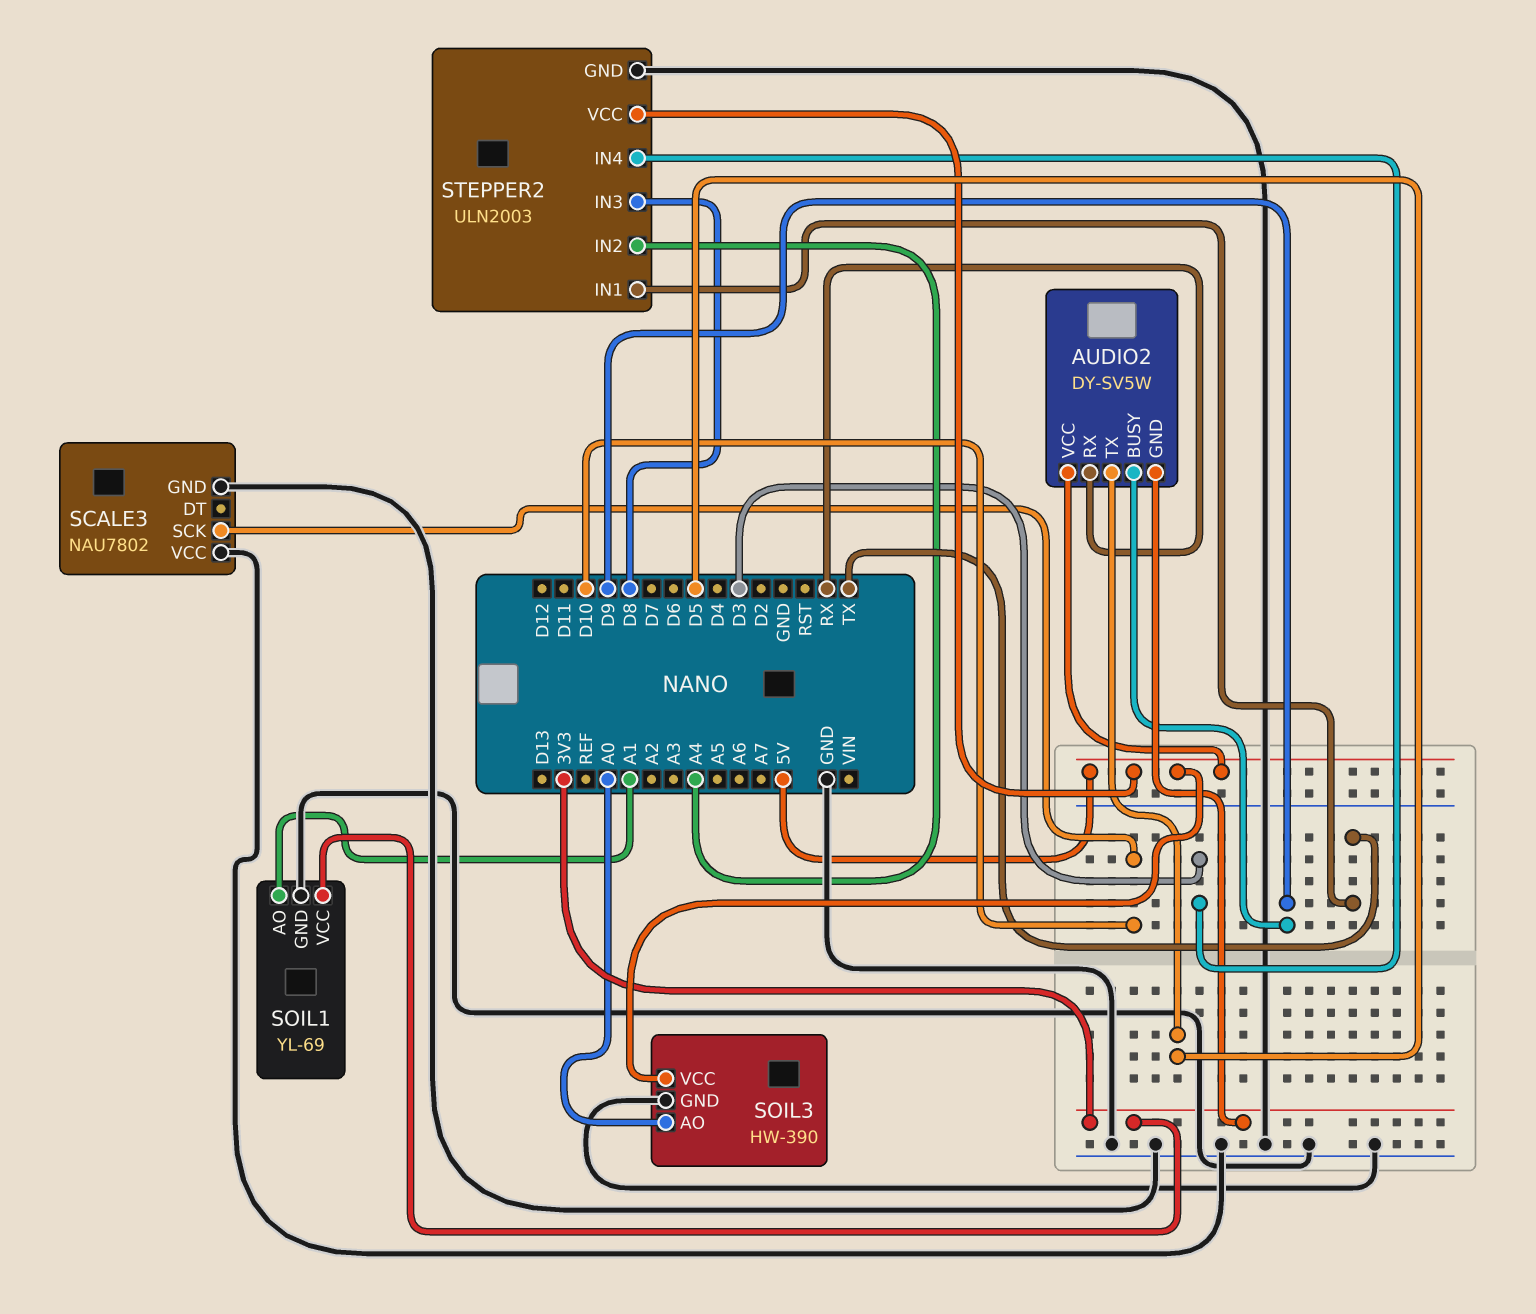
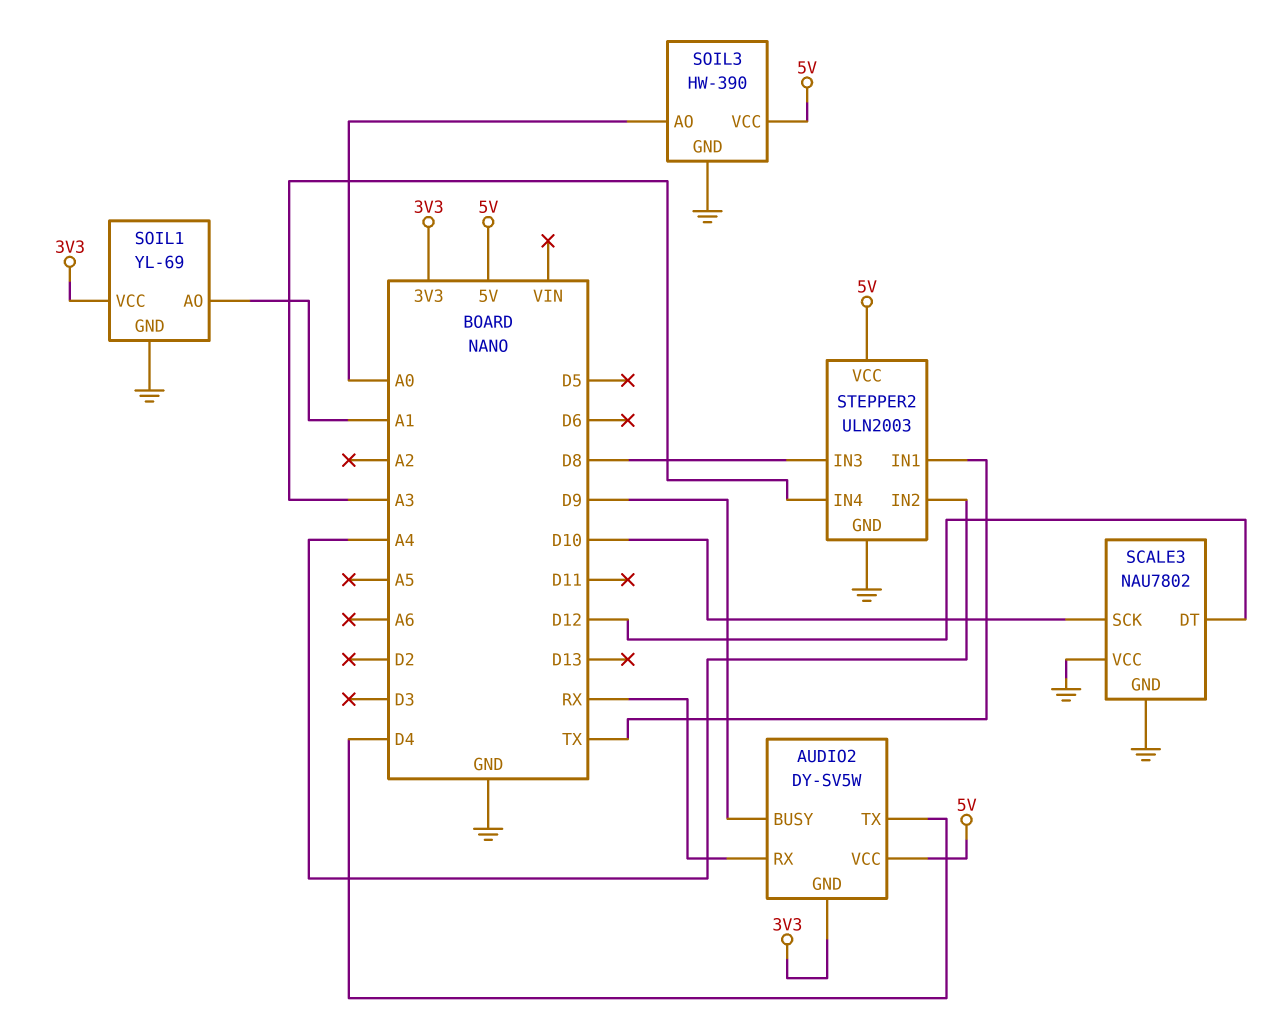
AUDIO2 pin TX: D5 -> D4
SCALE3 pin DT: none -> D12
STEPPER2 pin IN4: D3 -> A3

